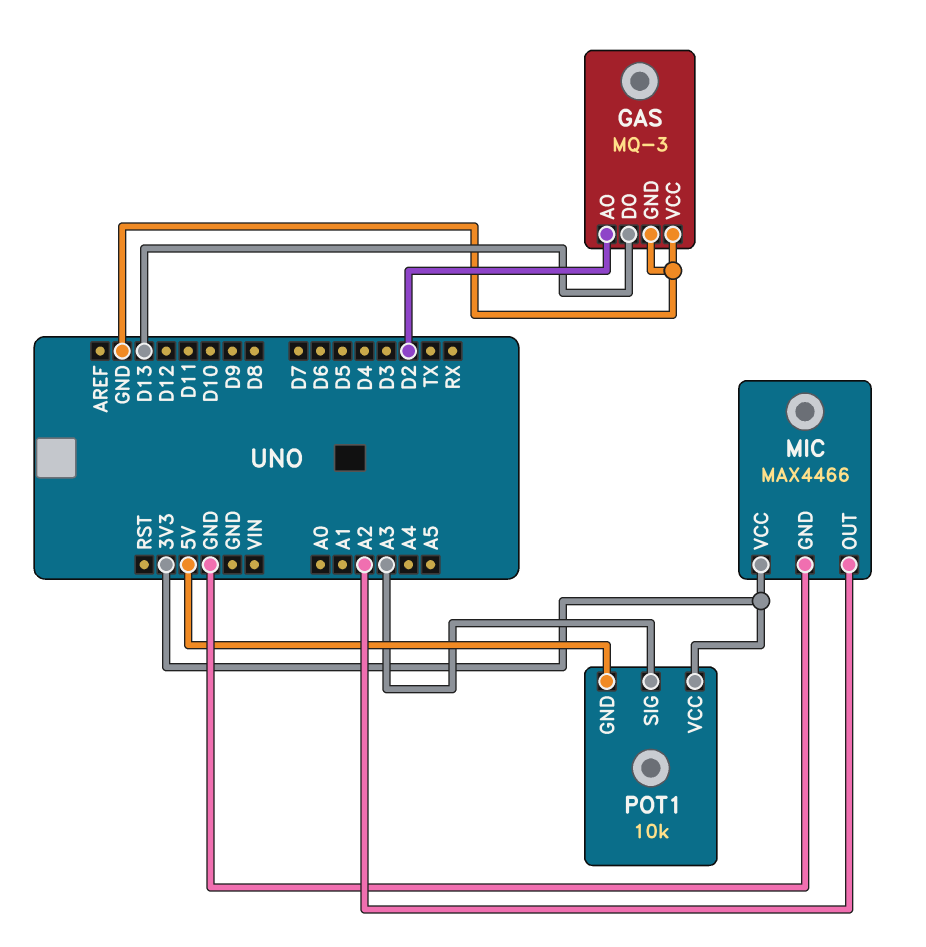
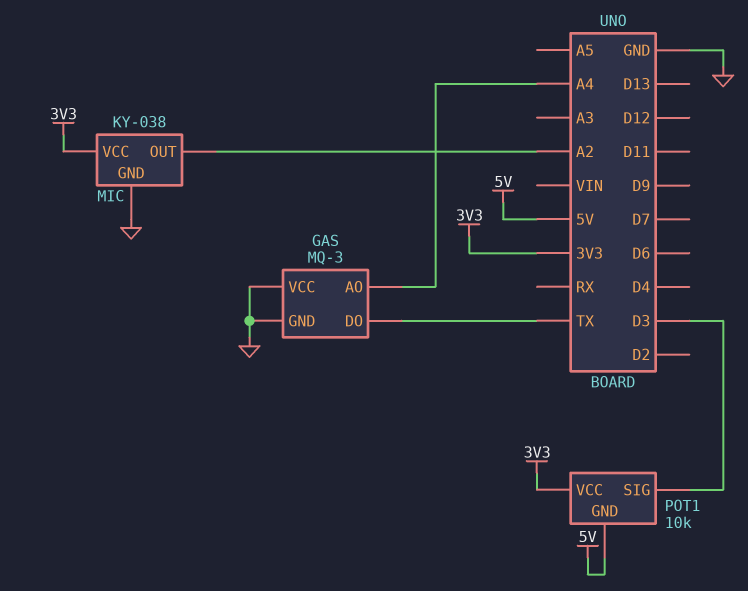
GAS pin AO: D2 -> A4
GAS pin DO: D13 -> TX
MIC: MAX4466 -> KY-038
POT1 pin SIG: A3 -> D3

